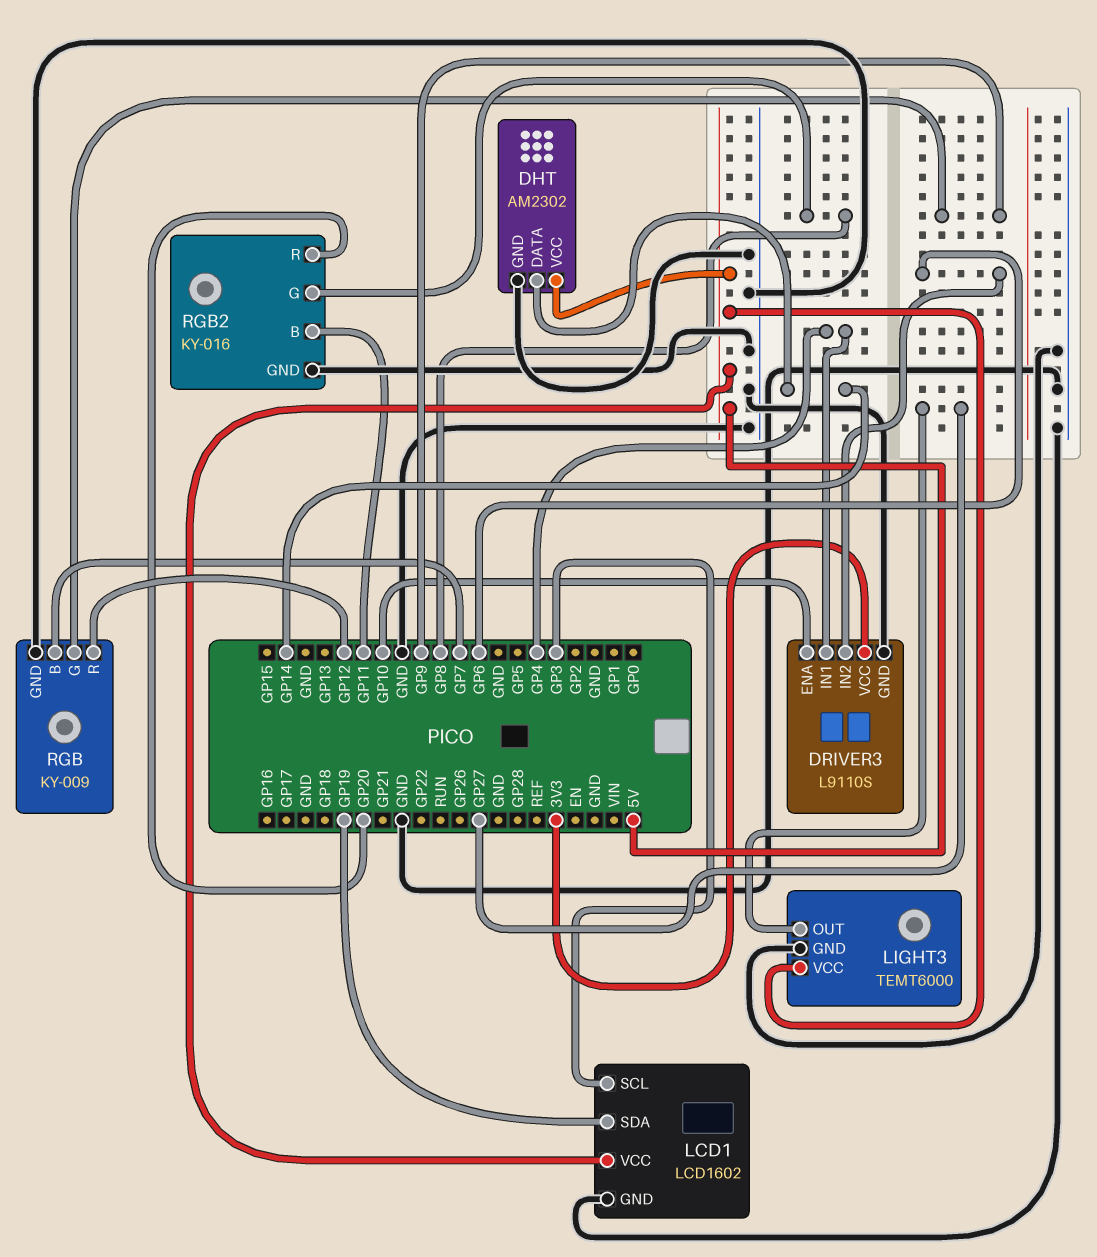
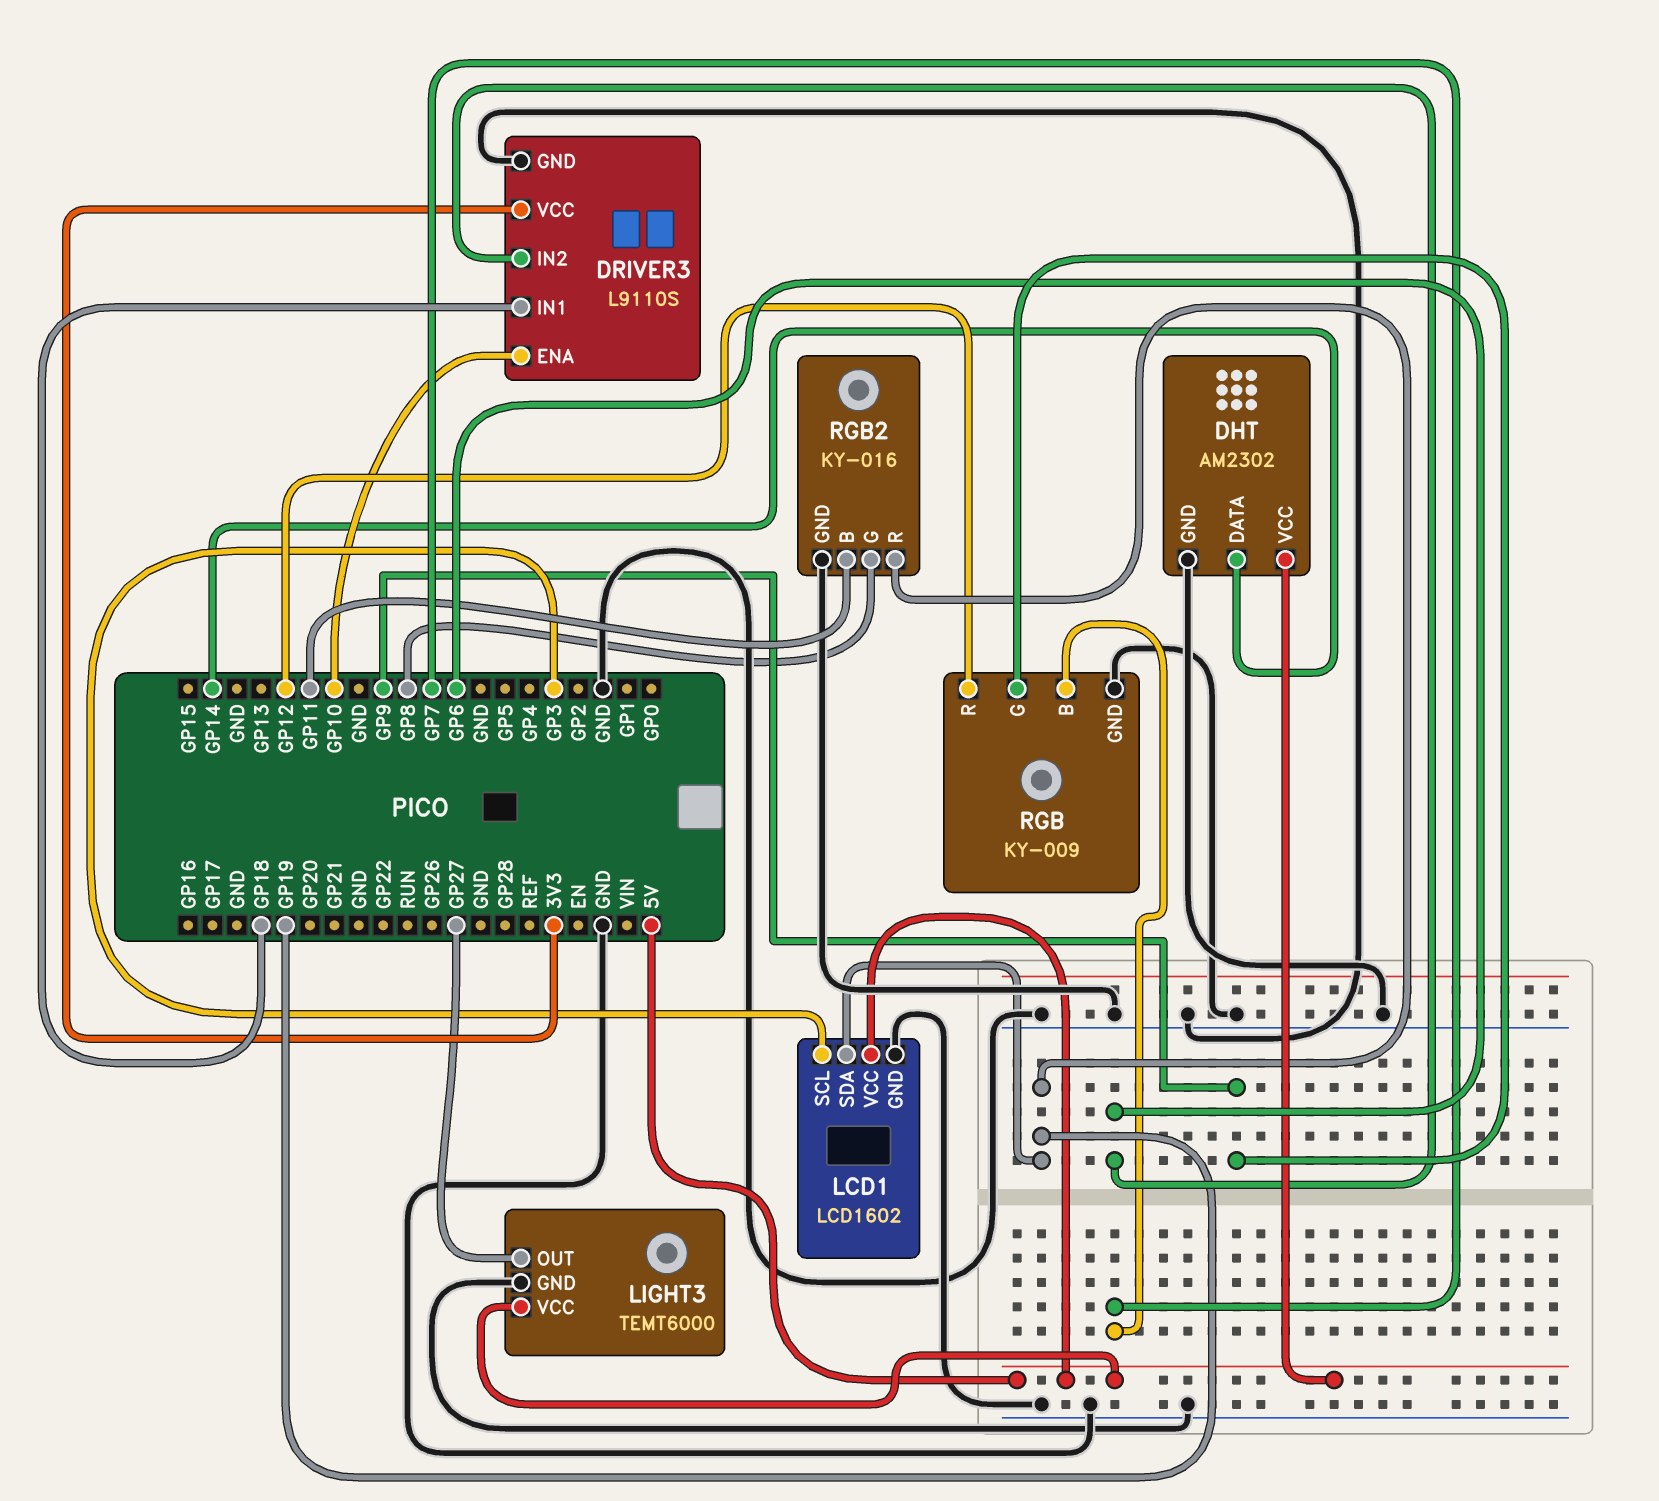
DRIVER3 pin IN1: GP4 -> GP18
RGB2 pin R: GP20 -> GP19

